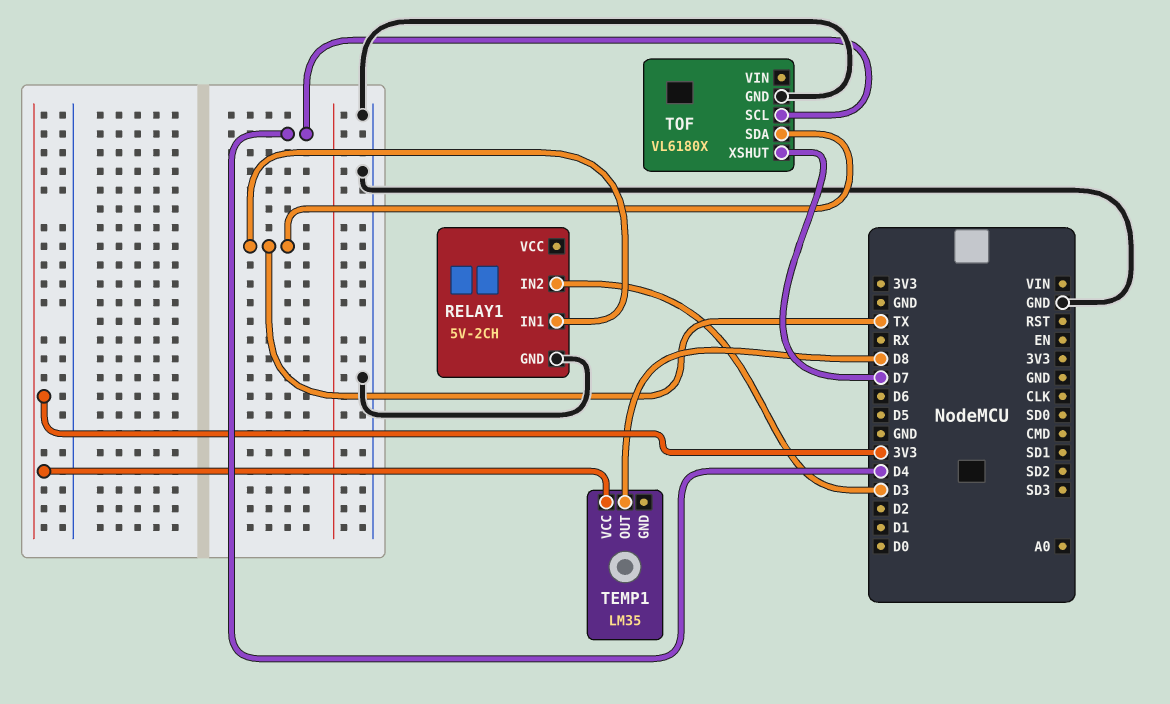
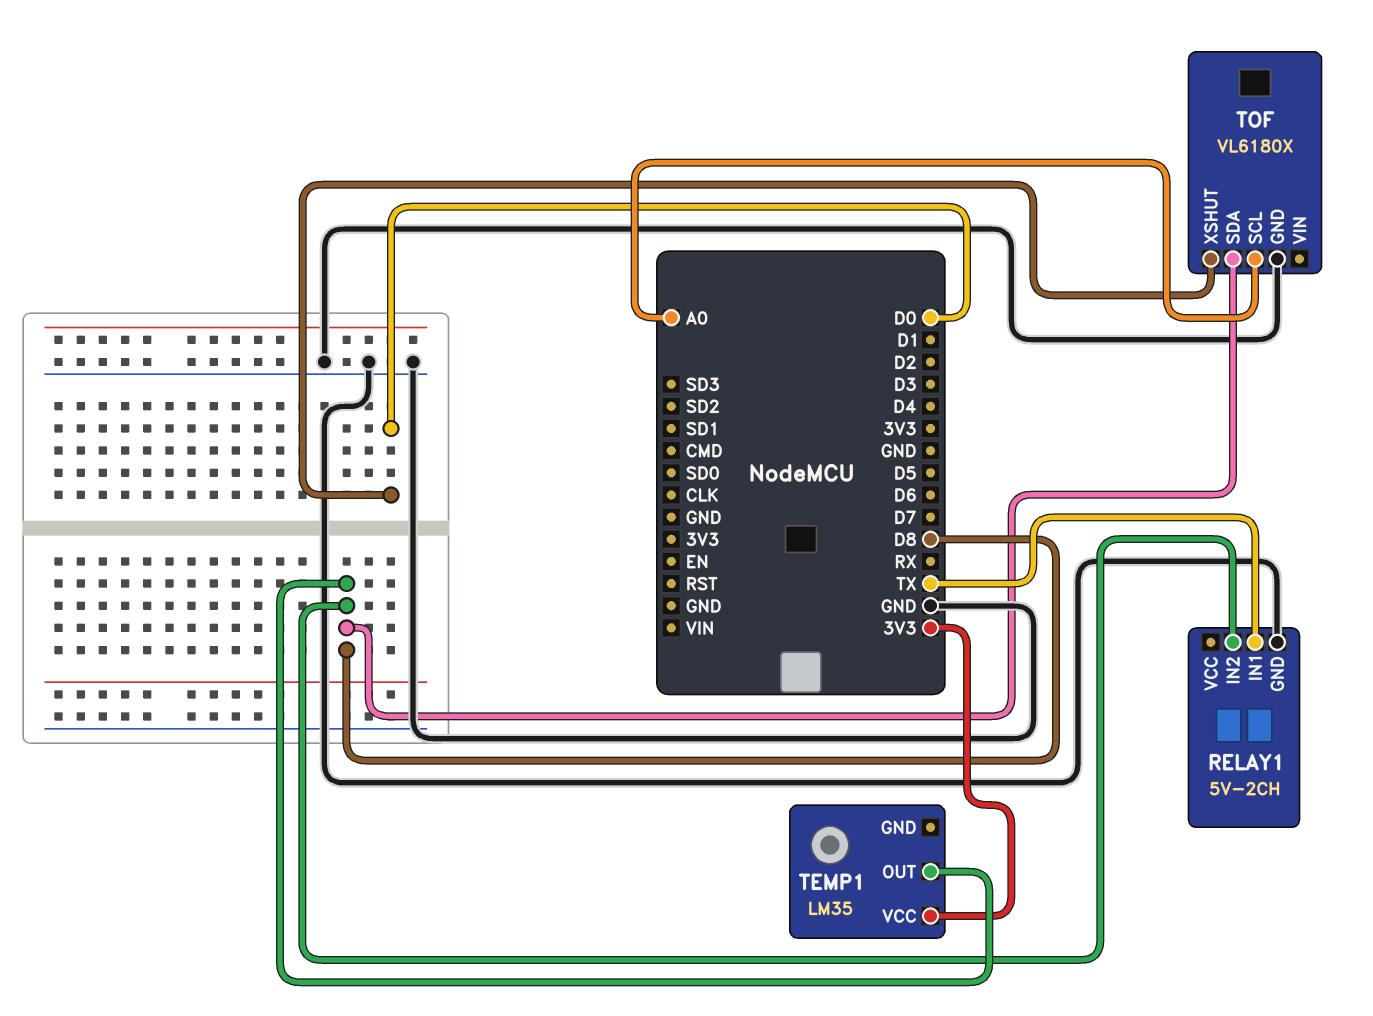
RELAY1 pin IN2: D3 -> D8
TOF pin SCL: D4 -> A0
TOF pin SDA: TX -> D8
TOF pin XSHUT: D7 -> D0

